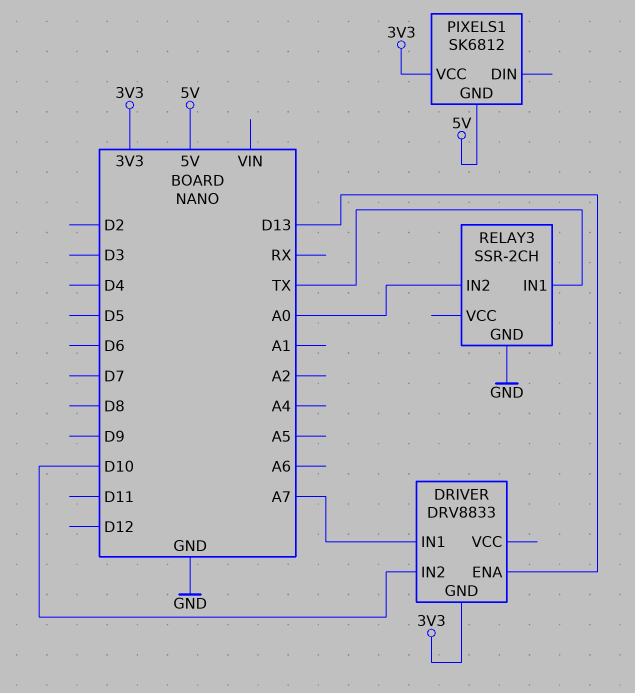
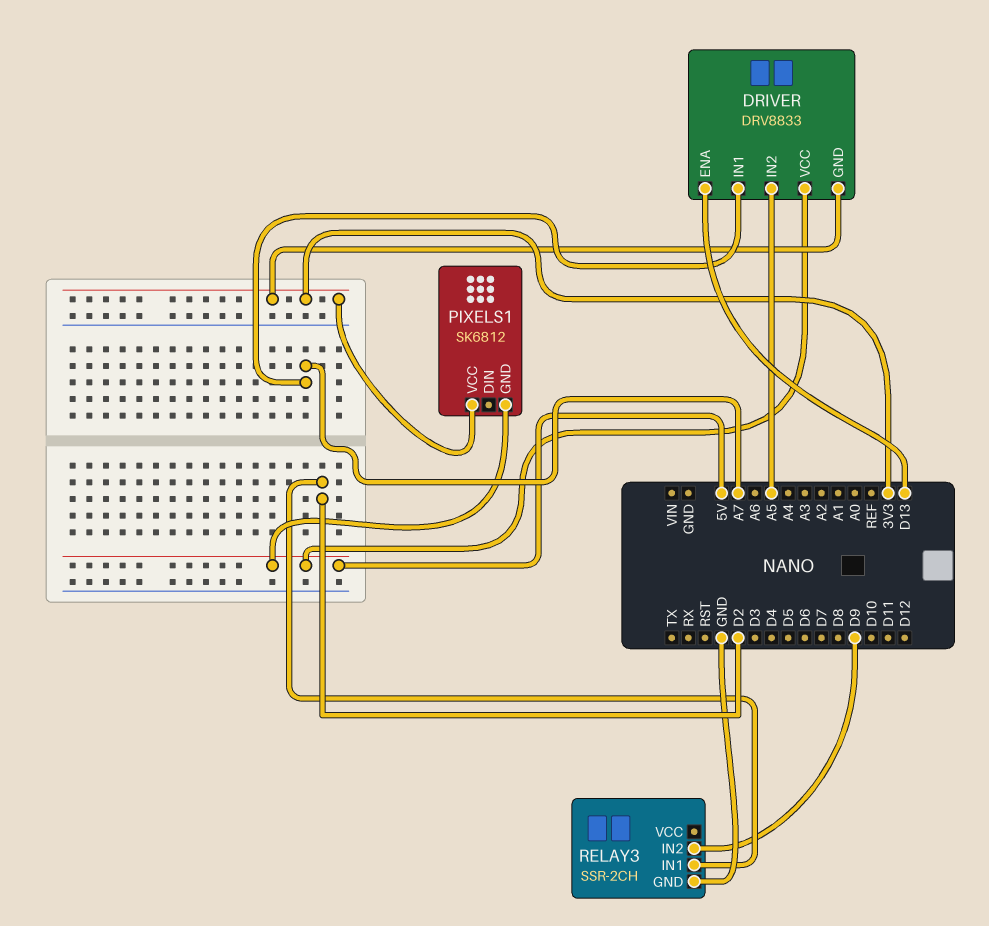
DRIVER pin IN2: D10 -> A5
DRIVER pin VCC: none -> 5V
RELAY3 pin IN1: TX -> D2
RELAY3 pin IN2: A0 -> D9

